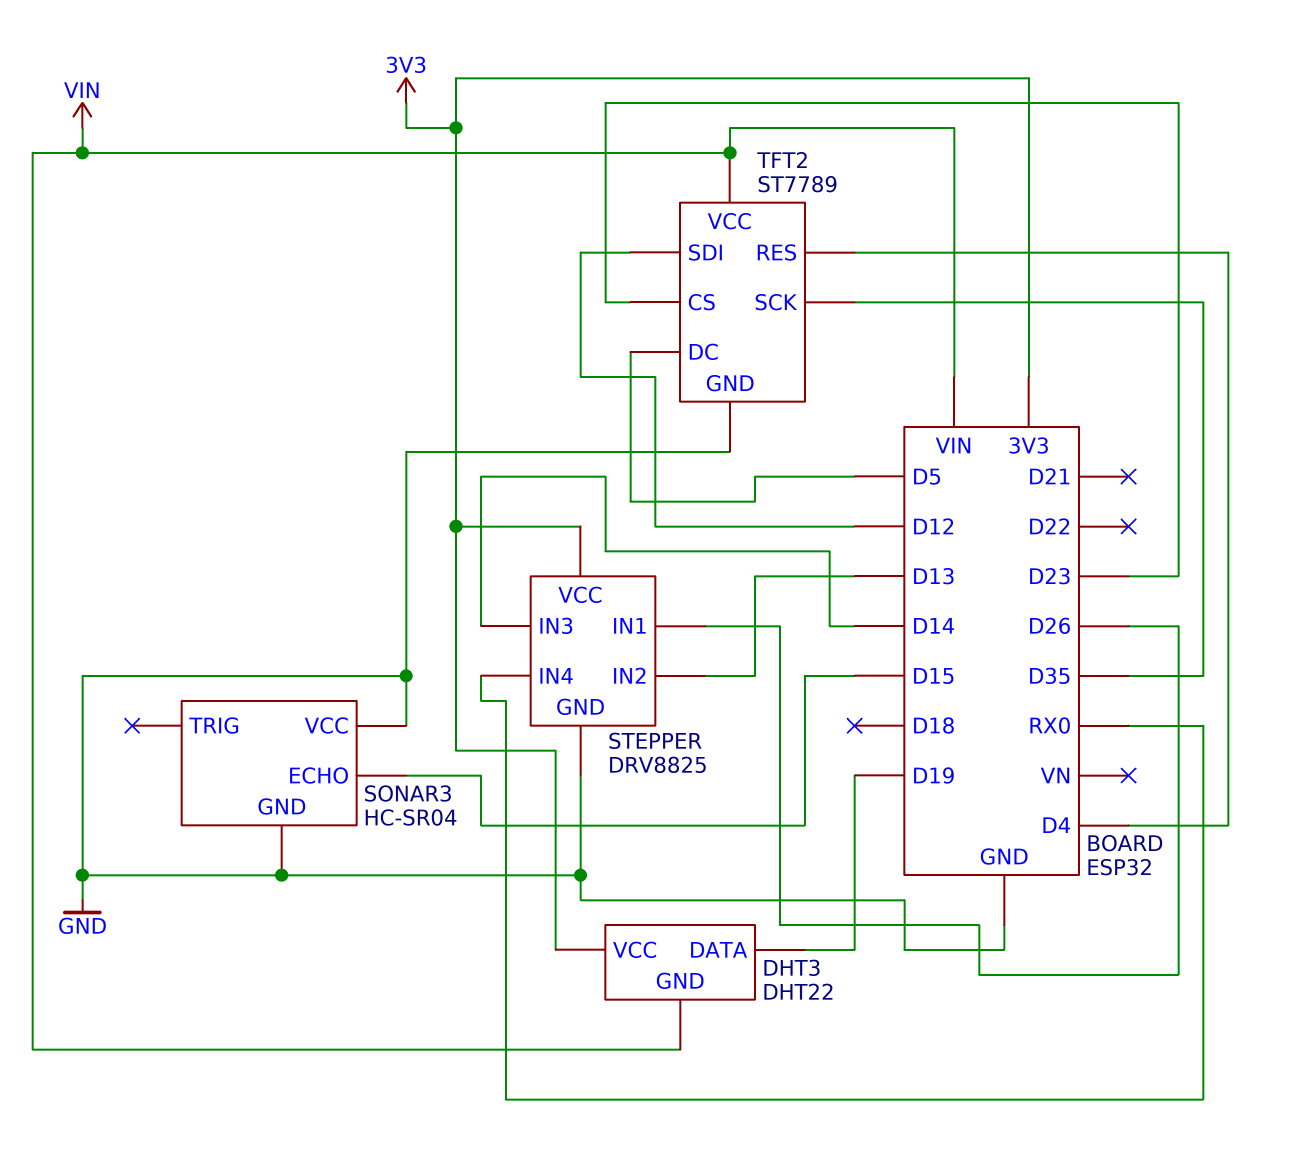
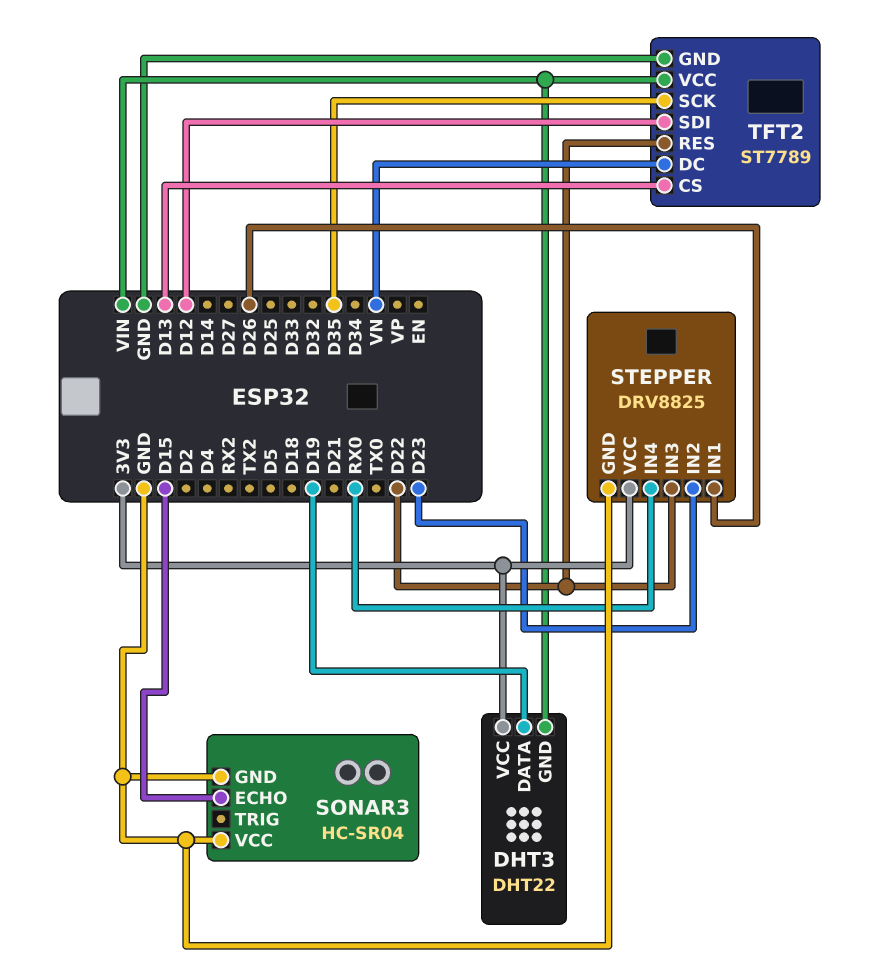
STEPPER pin IN2: D13 -> D23
STEPPER pin IN3: D14 -> D22
TFT2 pin CS: D23 -> D13
TFT2 pin DC: D5 -> VN
TFT2 pin RES: D4 -> D22

